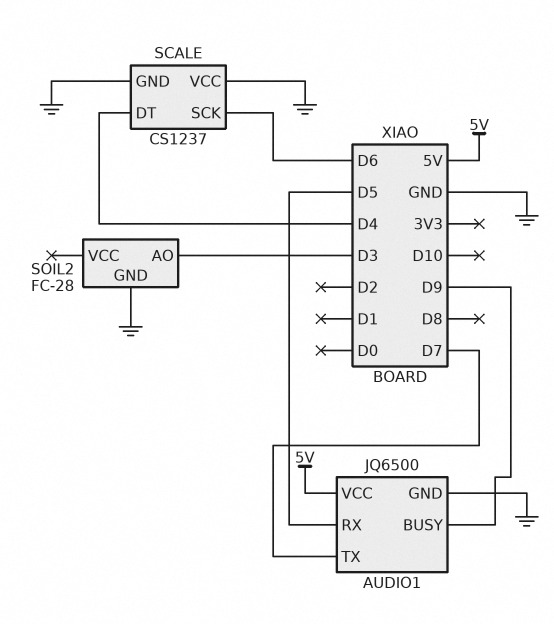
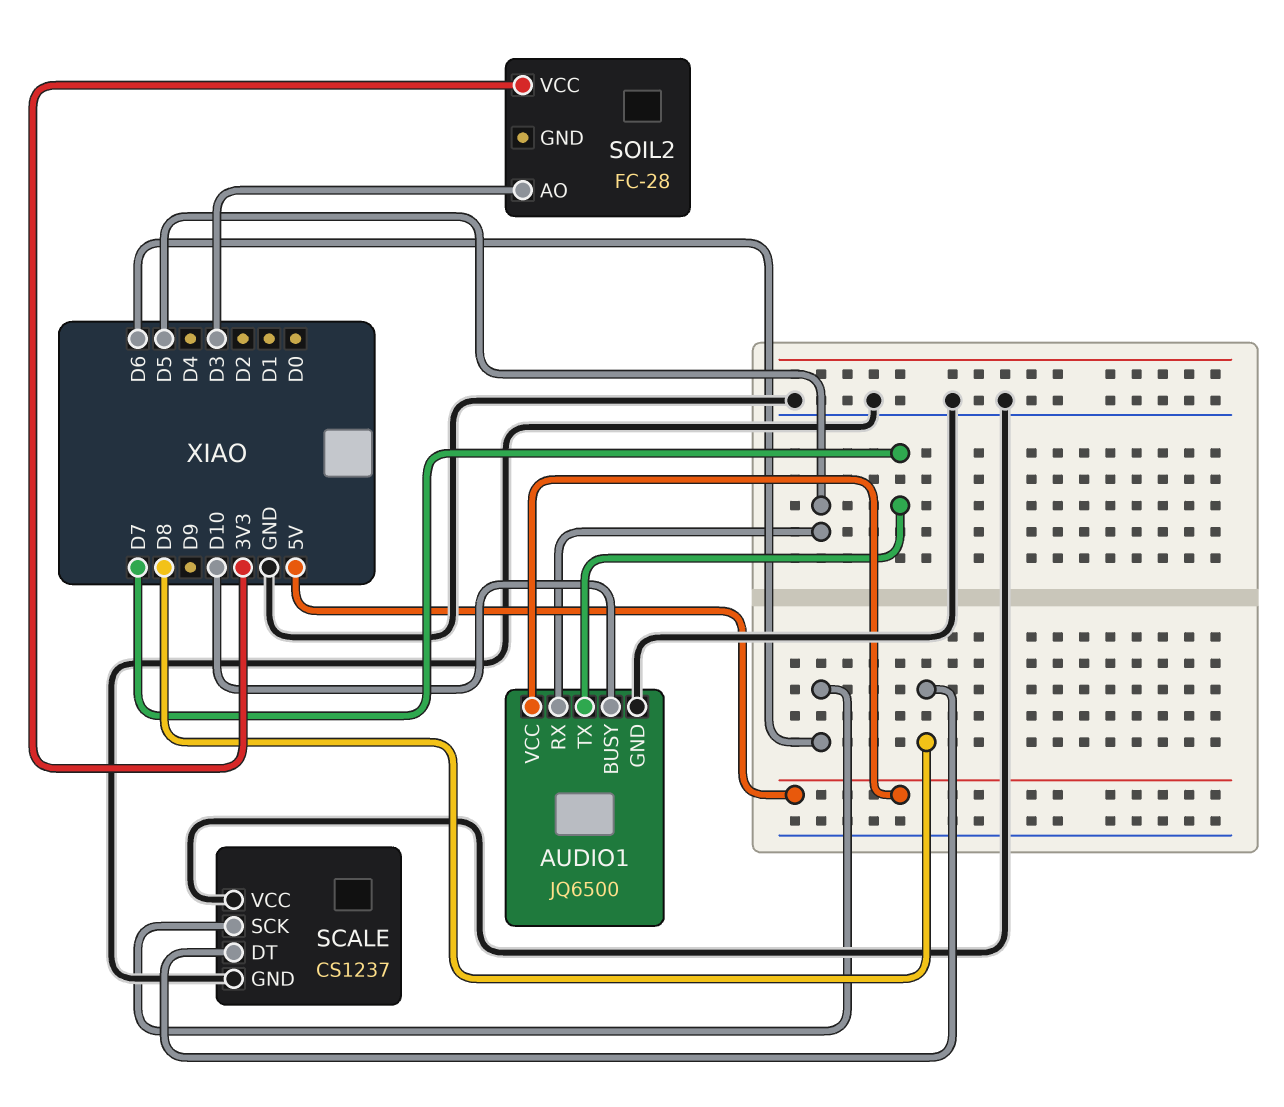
AUDIO1 pin BUSY: D9 -> D10
SCALE pin DT: D4 -> D8
SOIL2 pin GND: GND -> none
SOIL2 pin VCC: none -> 3V3

